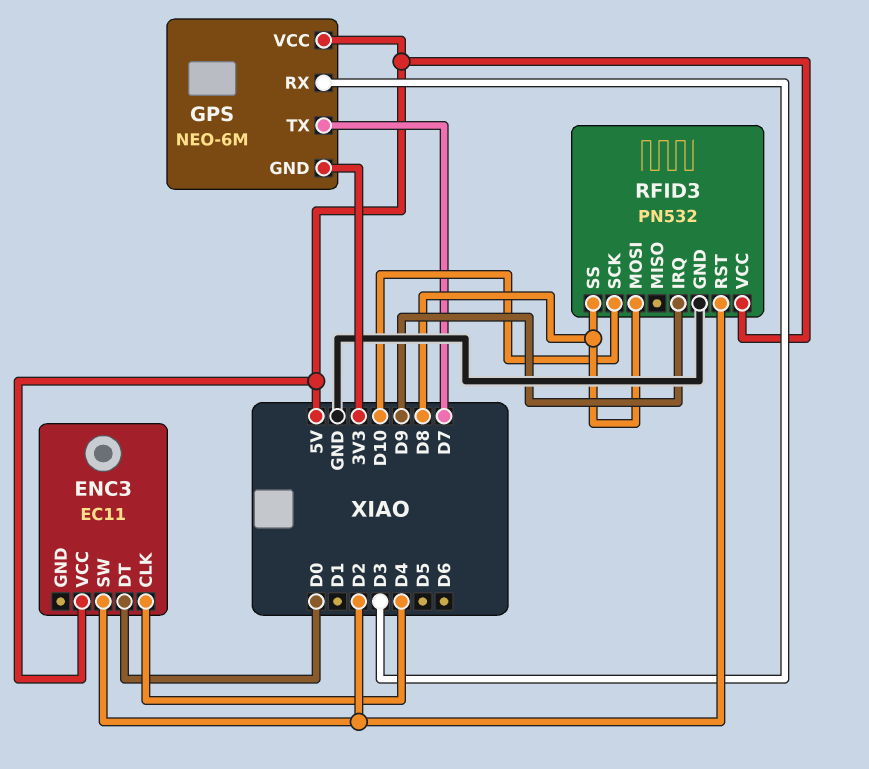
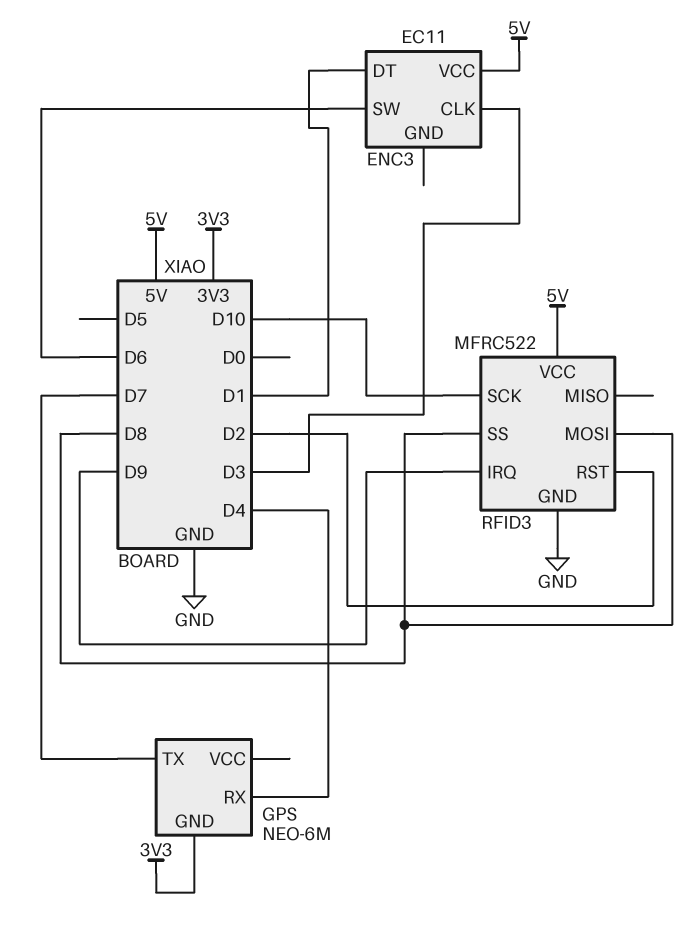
ENC3 pin CLK: D4 -> D3
ENC3 pin DT: D0 -> D1
ENC3 pin SW: D2 -> D6
GPS pin RX: D3 -> D4
GPS pin VCC: 5V -> none
RFID3: PN532 -> MFRC522

